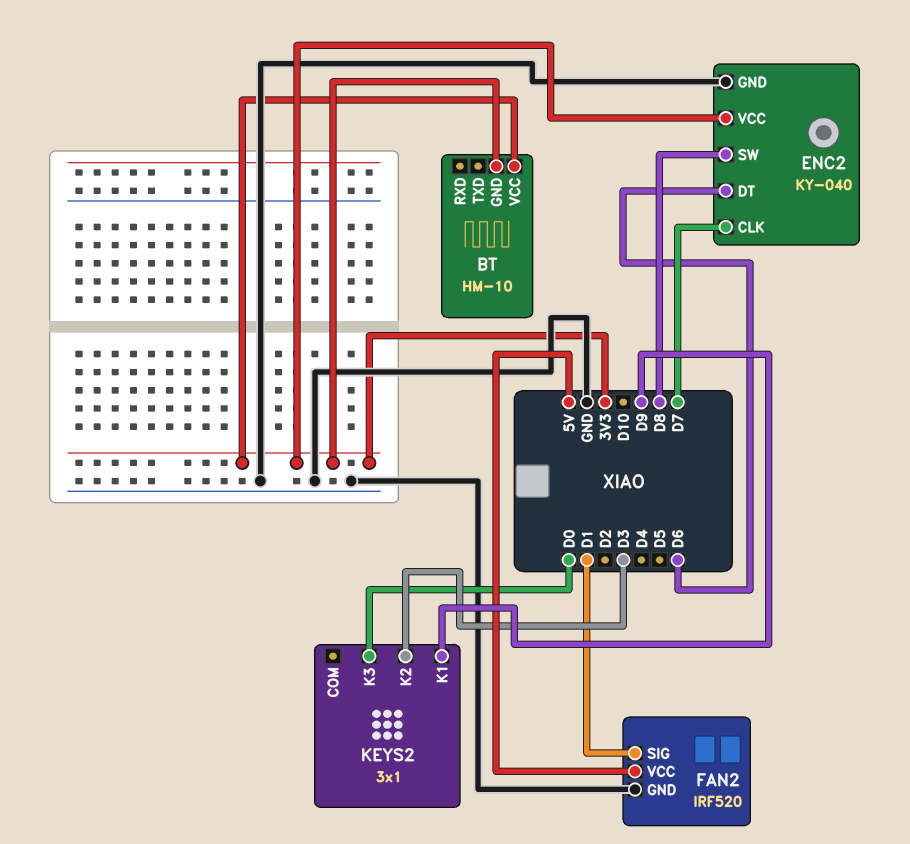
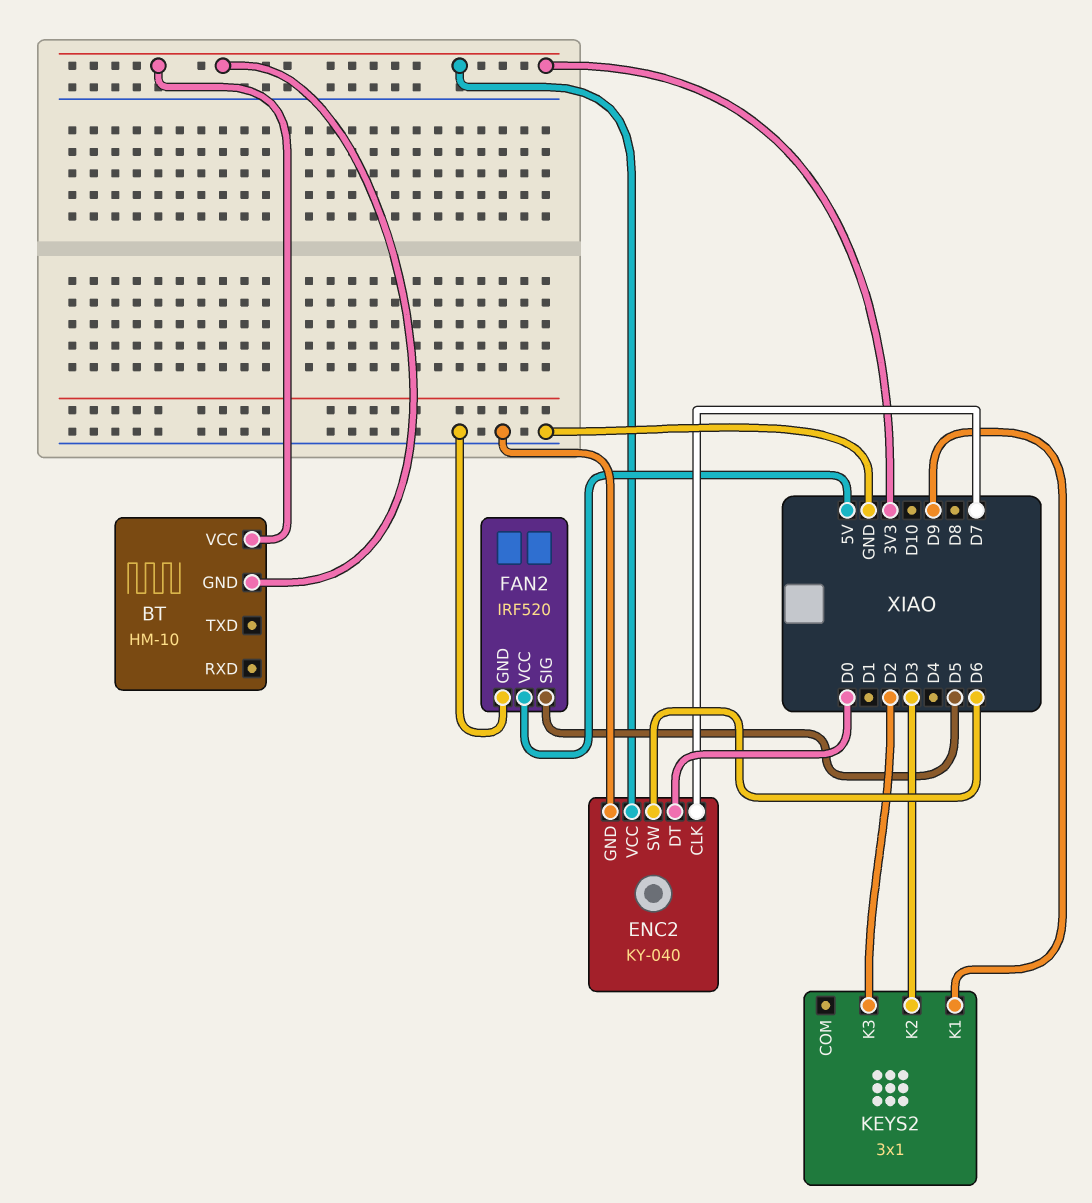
ENC2 pin DT: D6 -> D0
ENC2 pin SW: D8 -> D6
FAN2 pin SIG: D1 -> D5
KEYS2 pin K3: D0 -> D2

